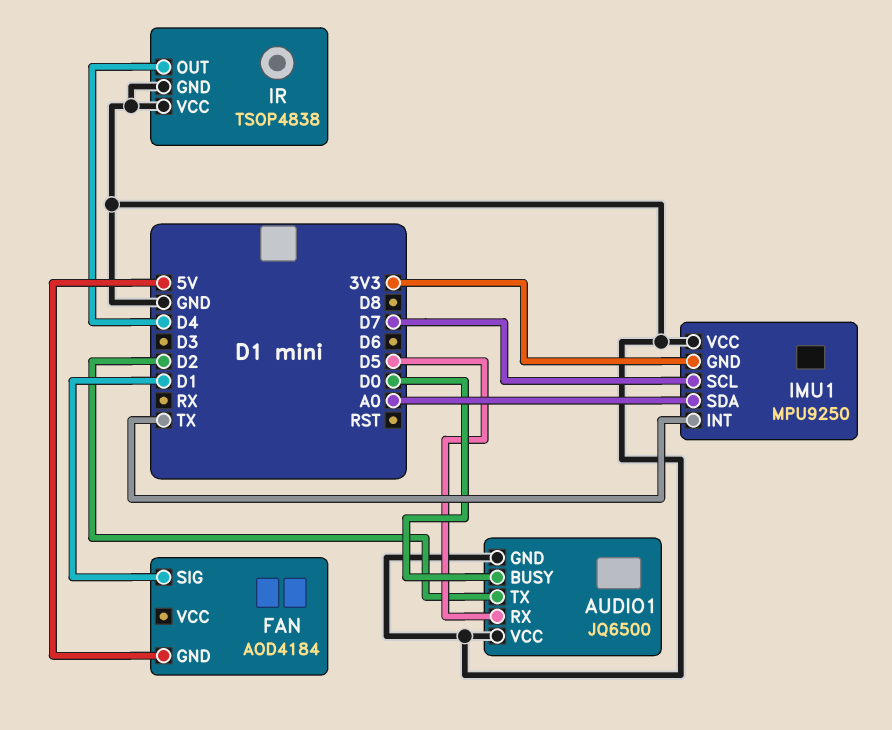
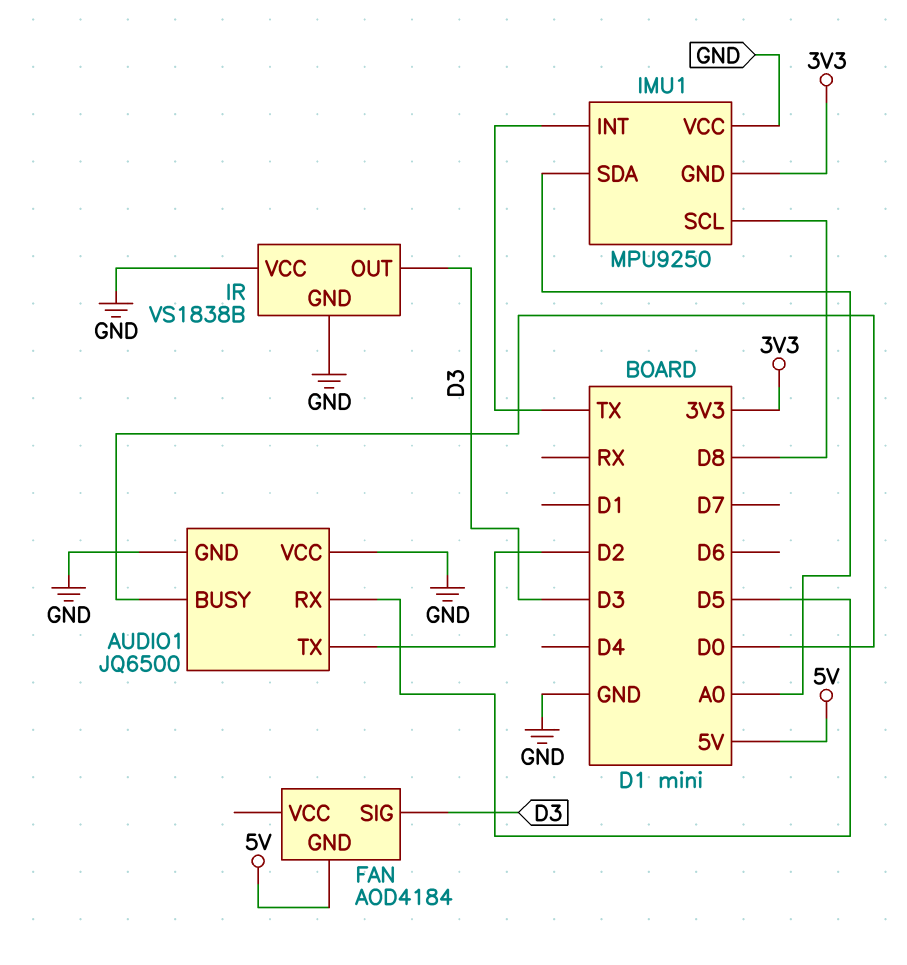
FAN pin SIG: D1 -> D3
IMU1 pin SCL: D7 -> D8
IR: TSOP4838 -> VS1838B
IR pin OUT: D4 -> D3

